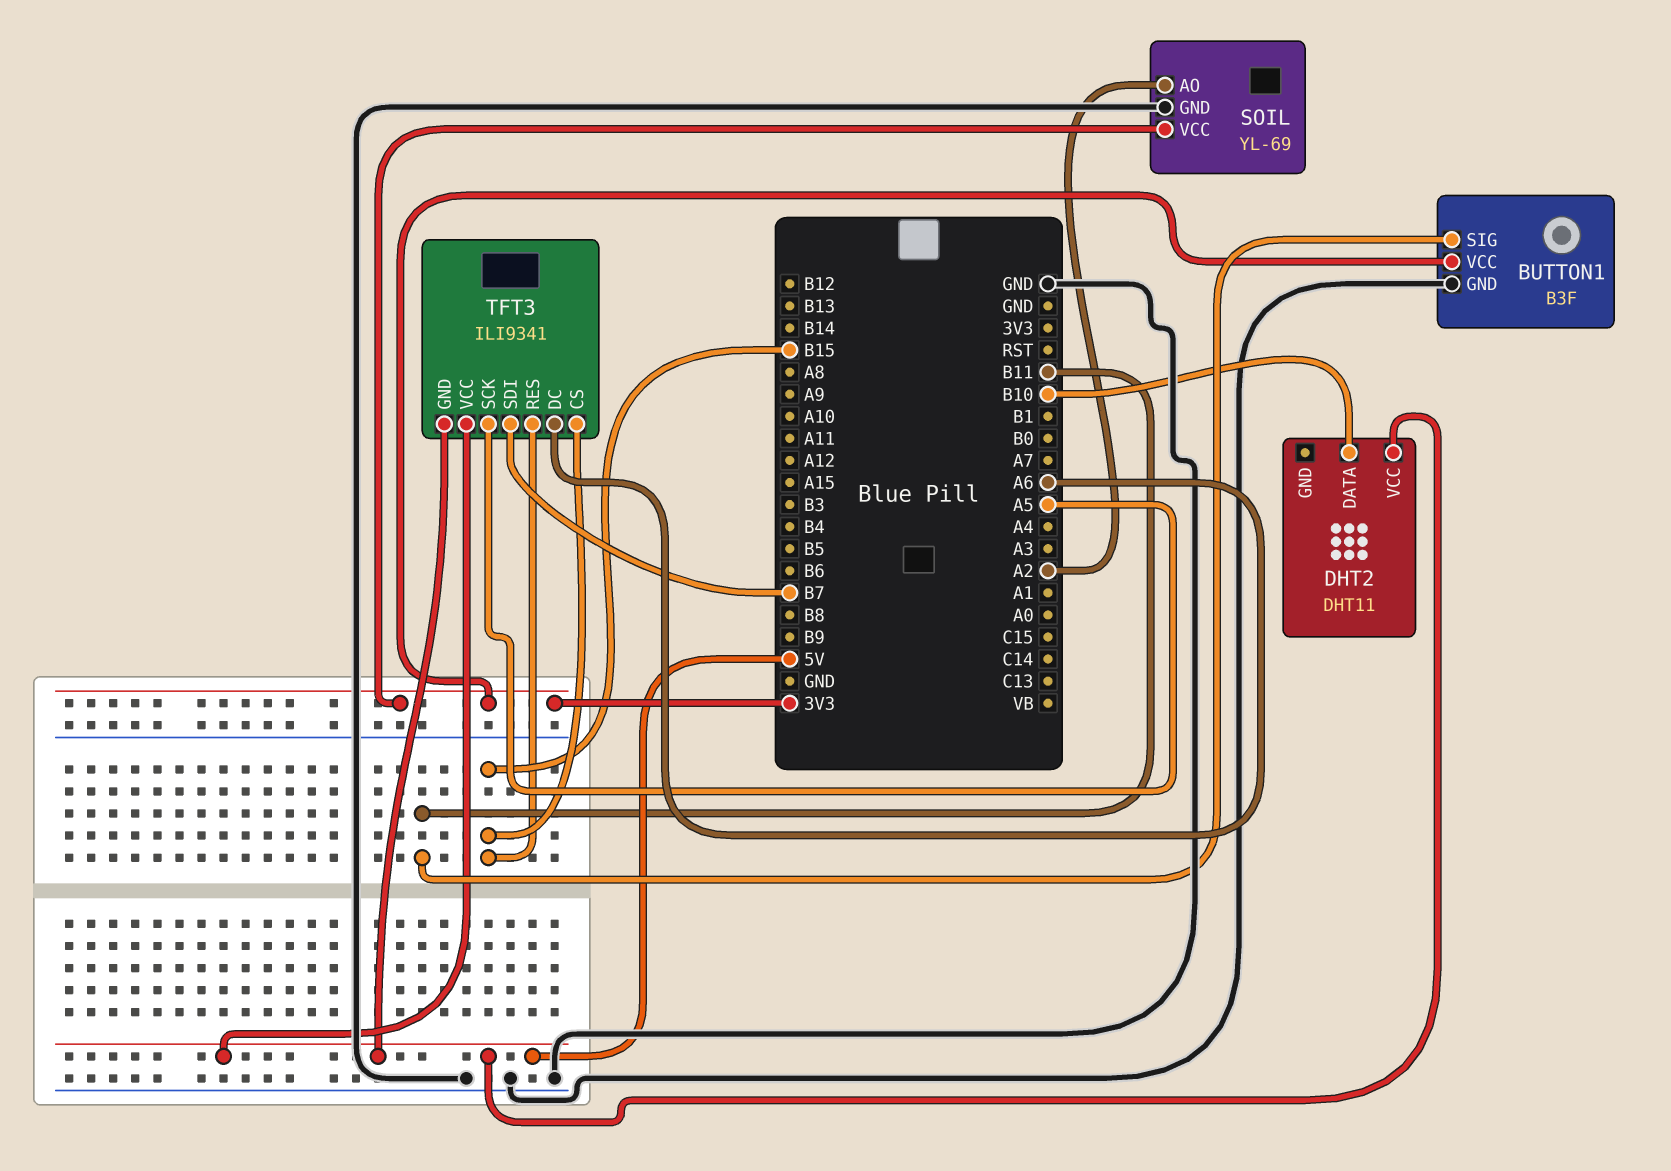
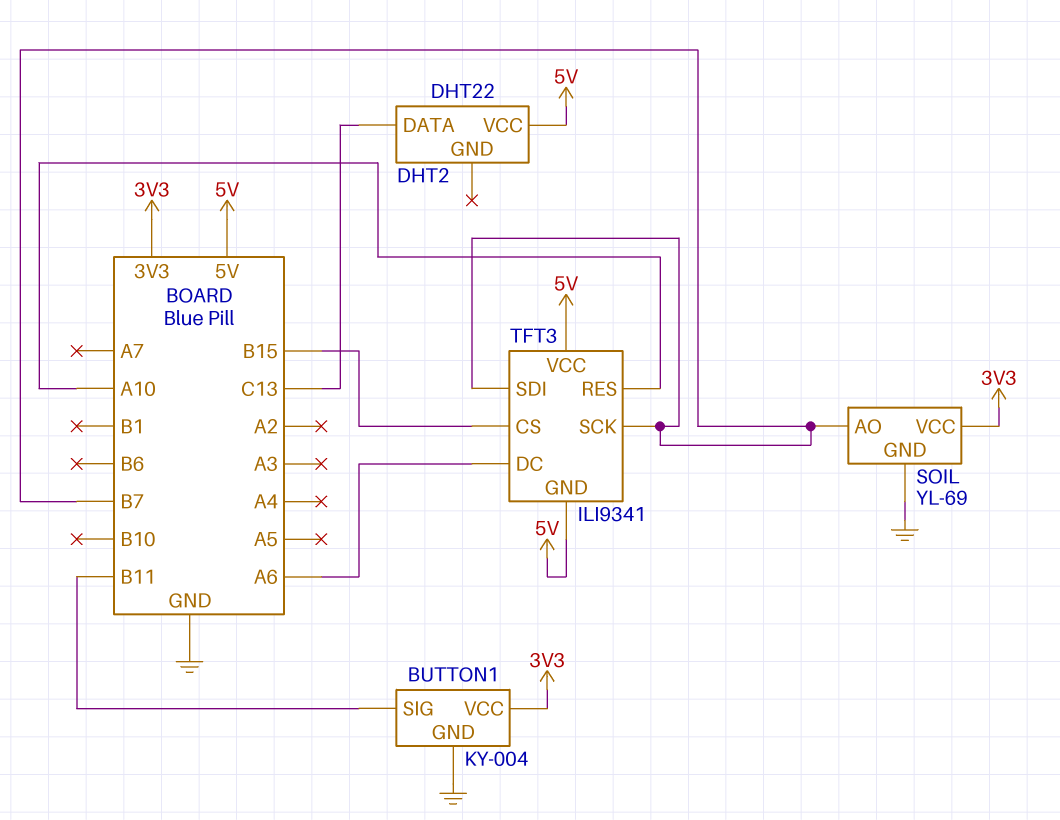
BUTTON1: B3F -> KY-004
DHT2: DHT11 -> DHT22
DHT2 pin DATA: B10 -> C13
SOIL pin AO: A2 -> B7
TFT3 pin RES: B15 -> A10
TFT3 pin SCK: A5 -> B7

